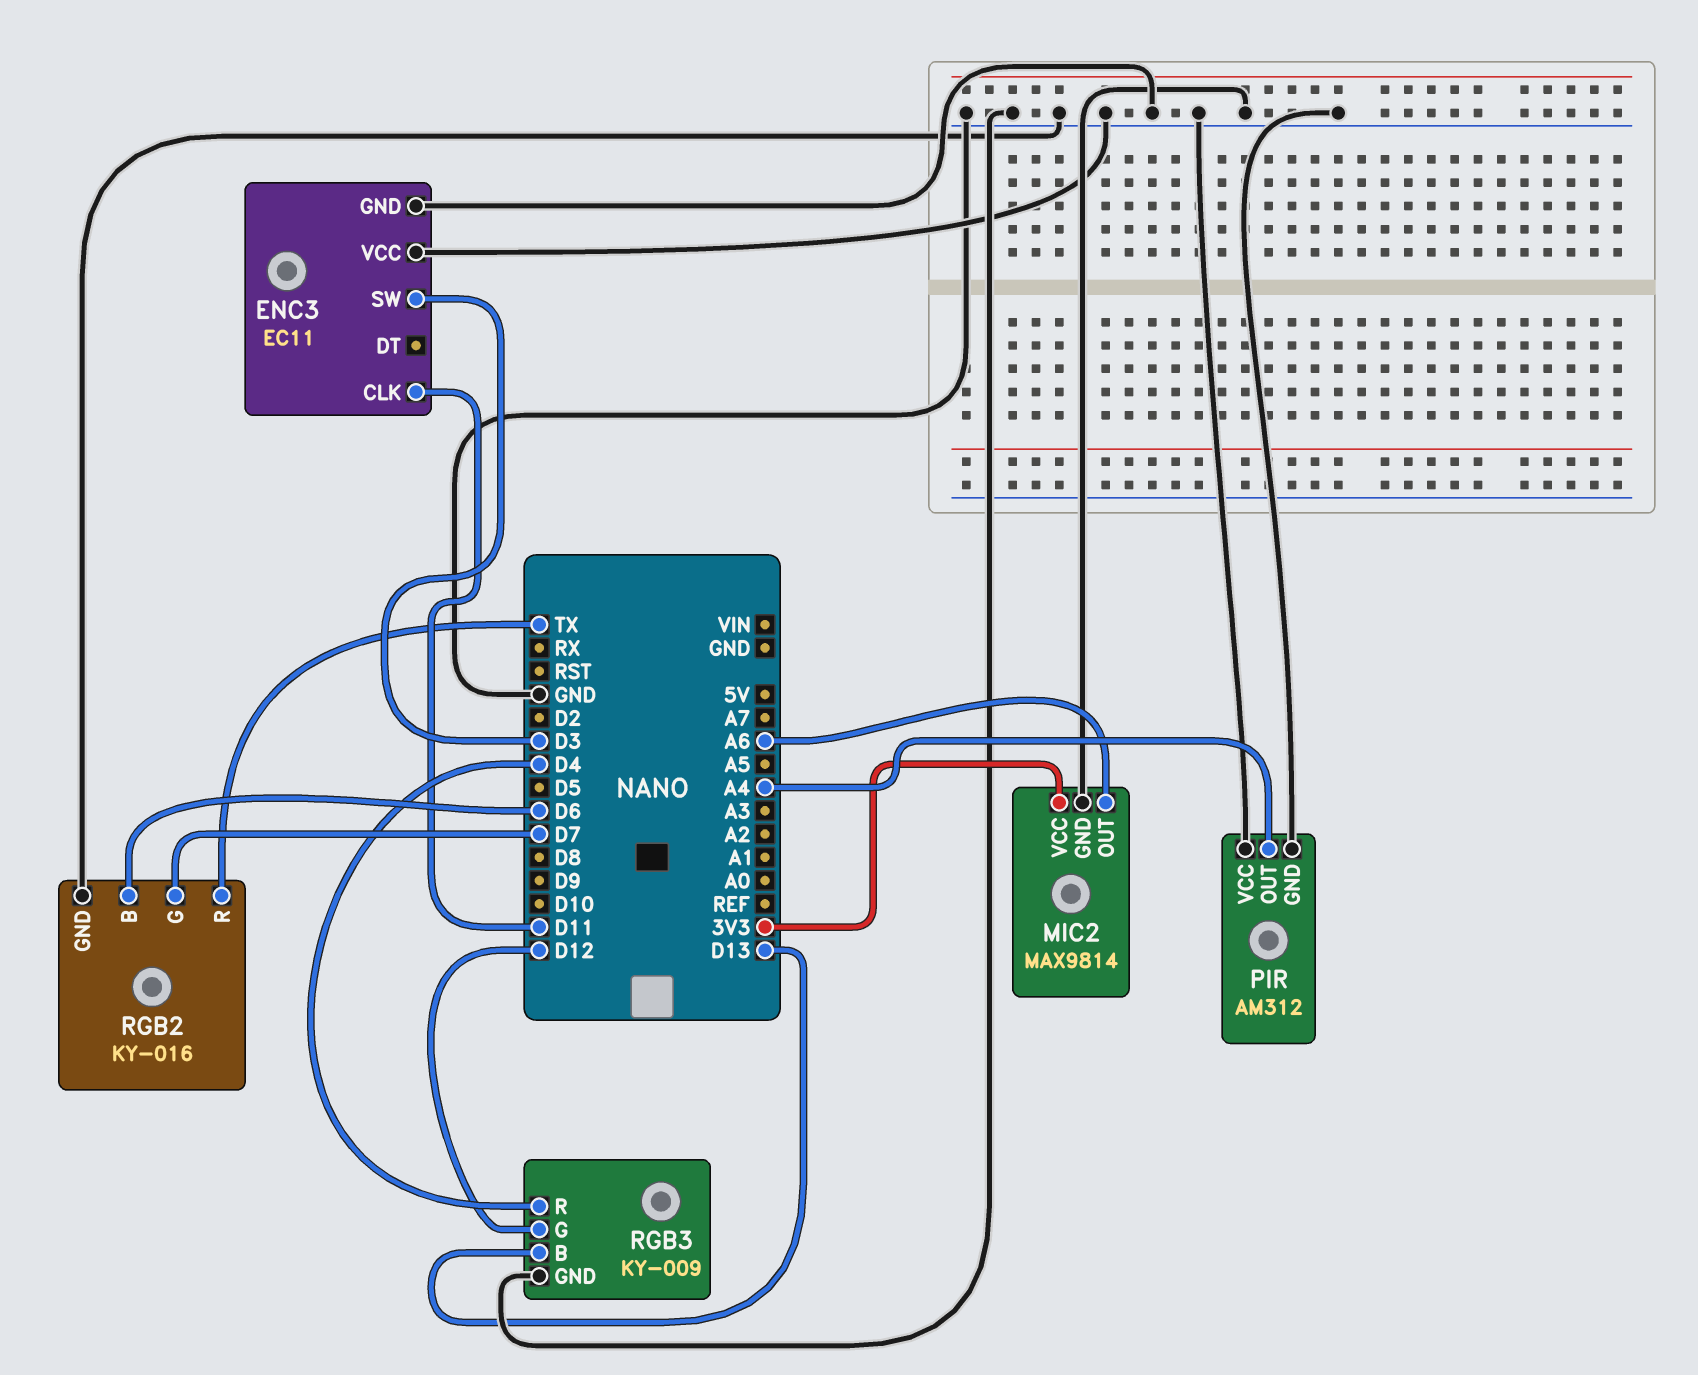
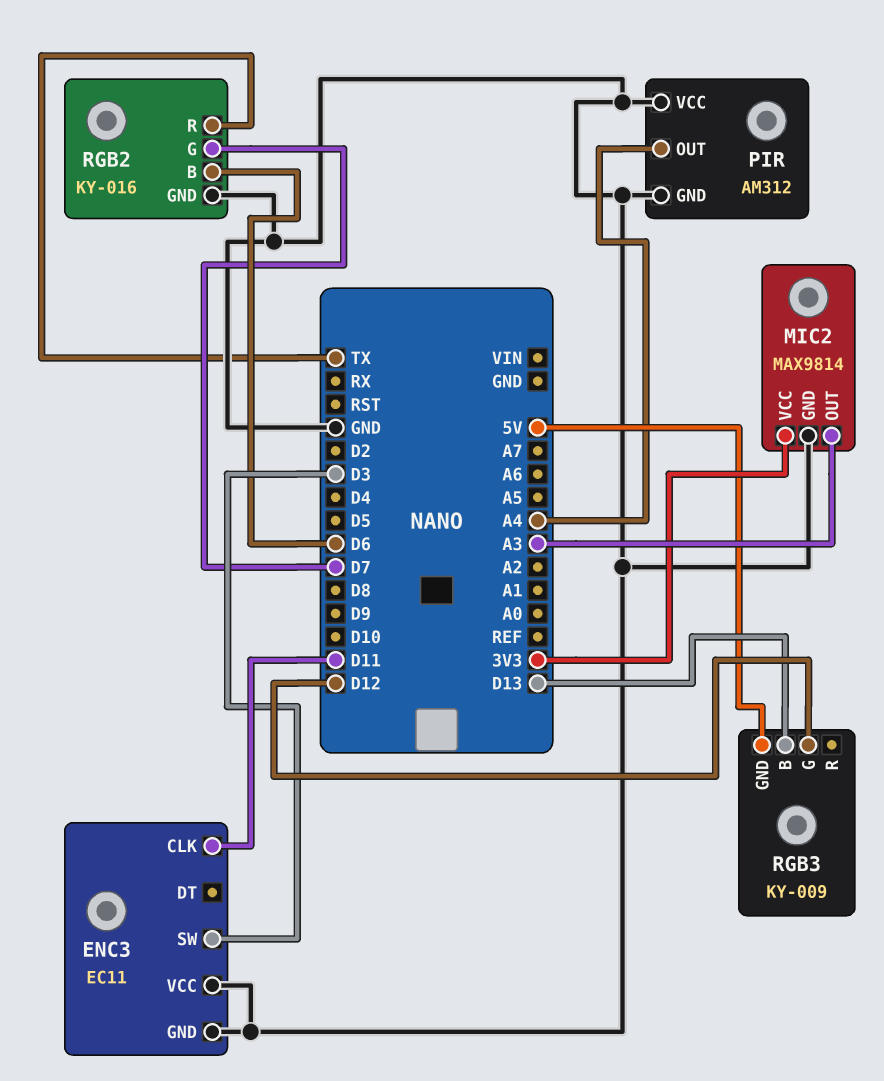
MIC2 pin OUT: A6 -> A3
RGB3 pin GND: GND -> 5V
RGB3 pin R: D4 -> none

